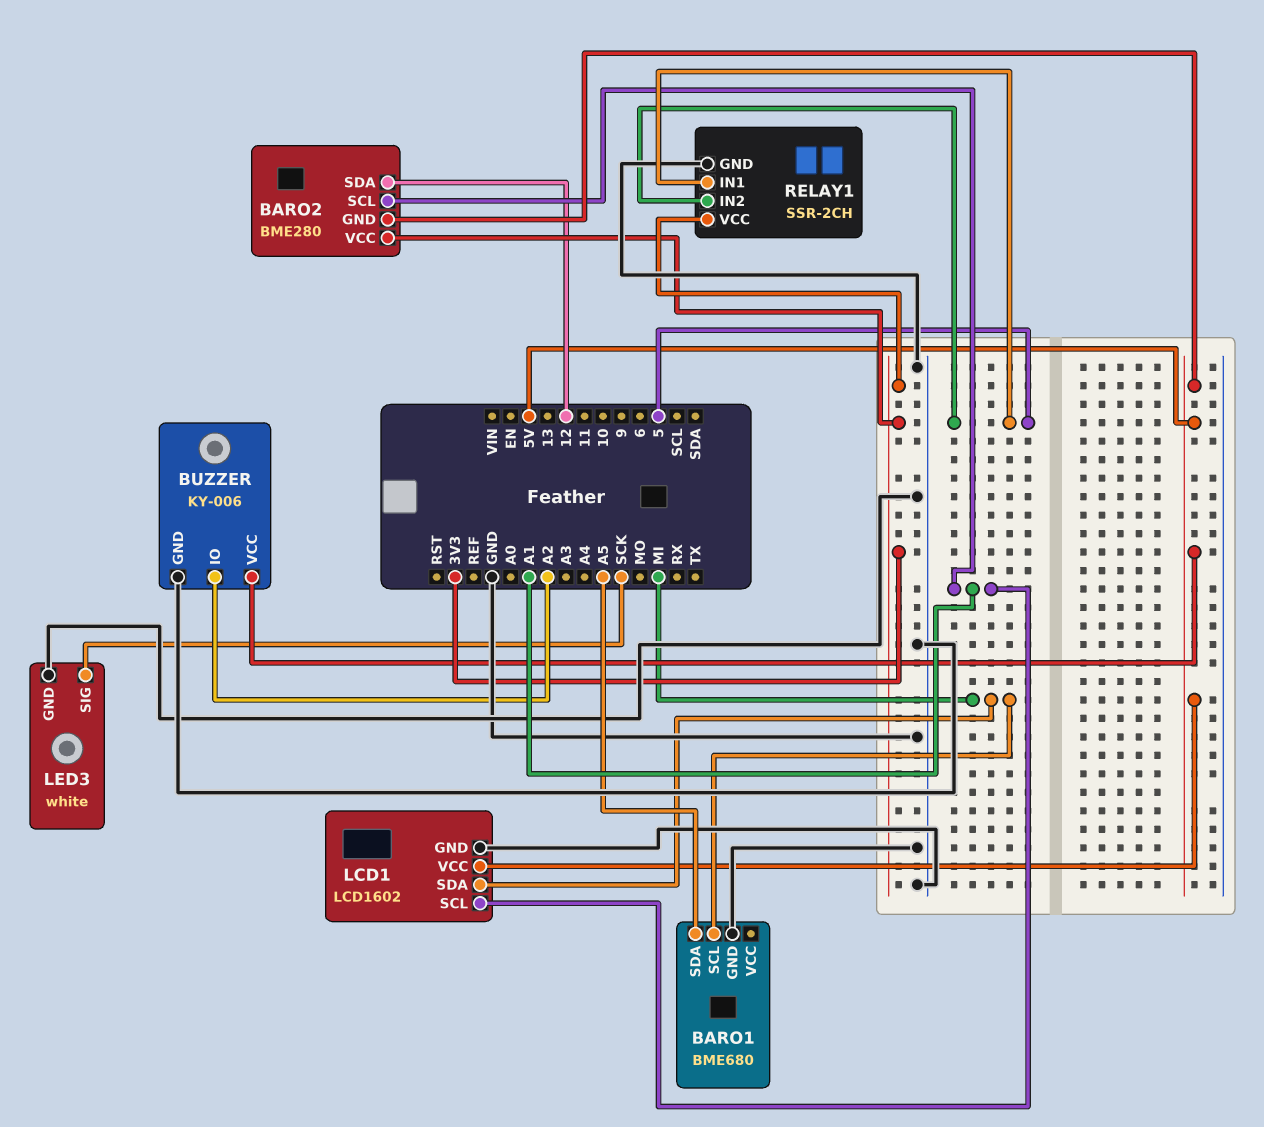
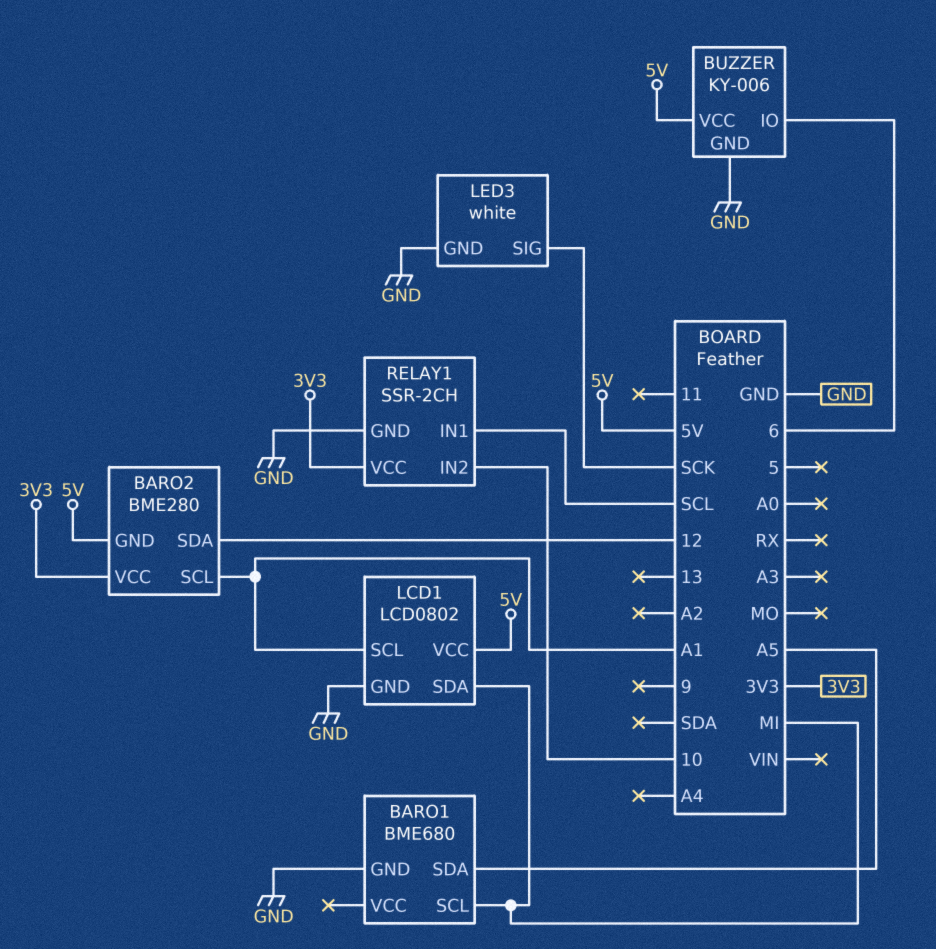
BUZZER pin IO: A2 -> 6
LCD1: LCD1602 -> LCD0802
RELAY1 pin IN1: 5 -> SCL
RELAY1 pin IN2: 5 -> 10

